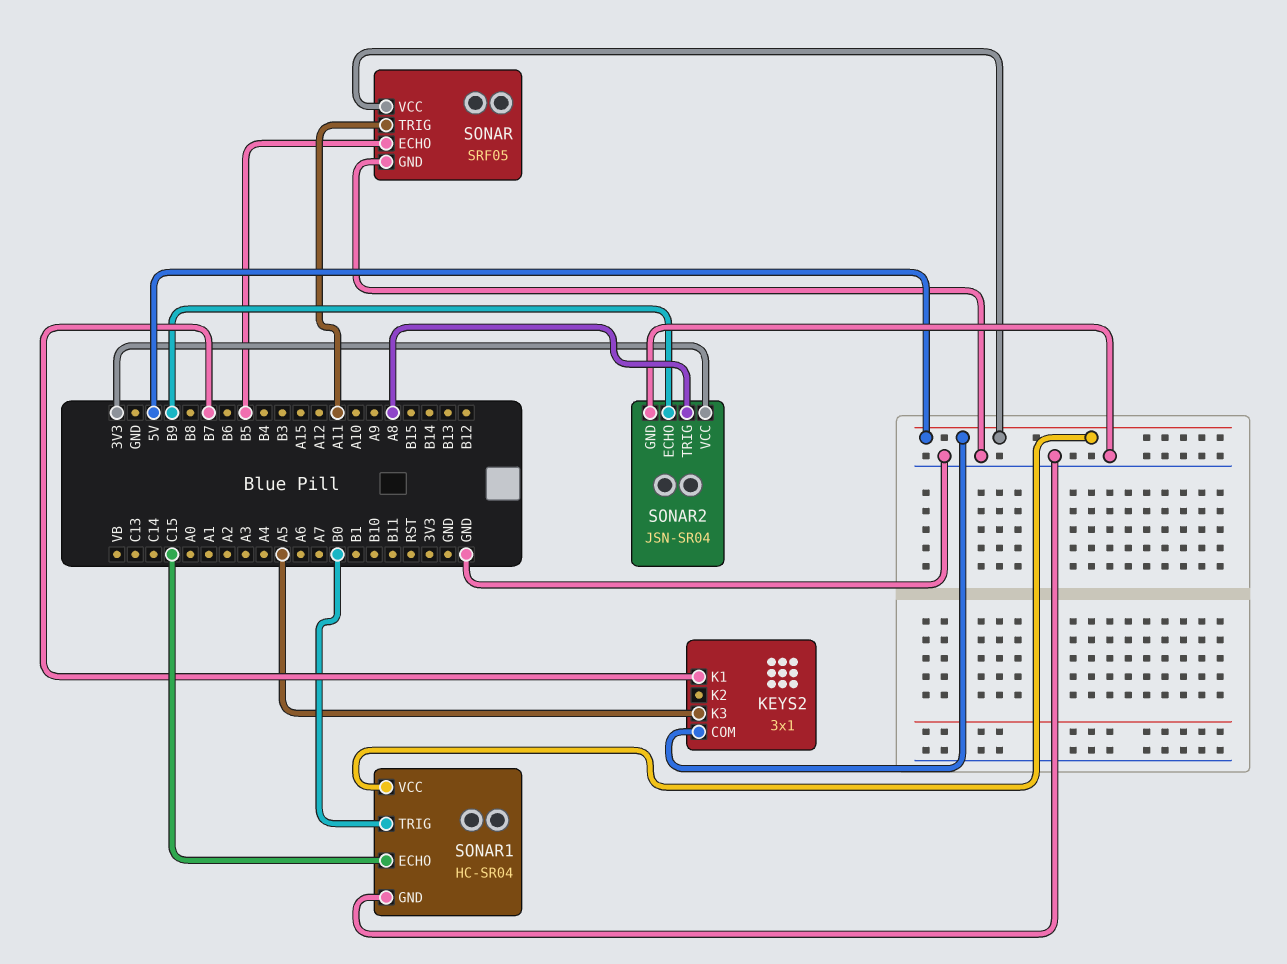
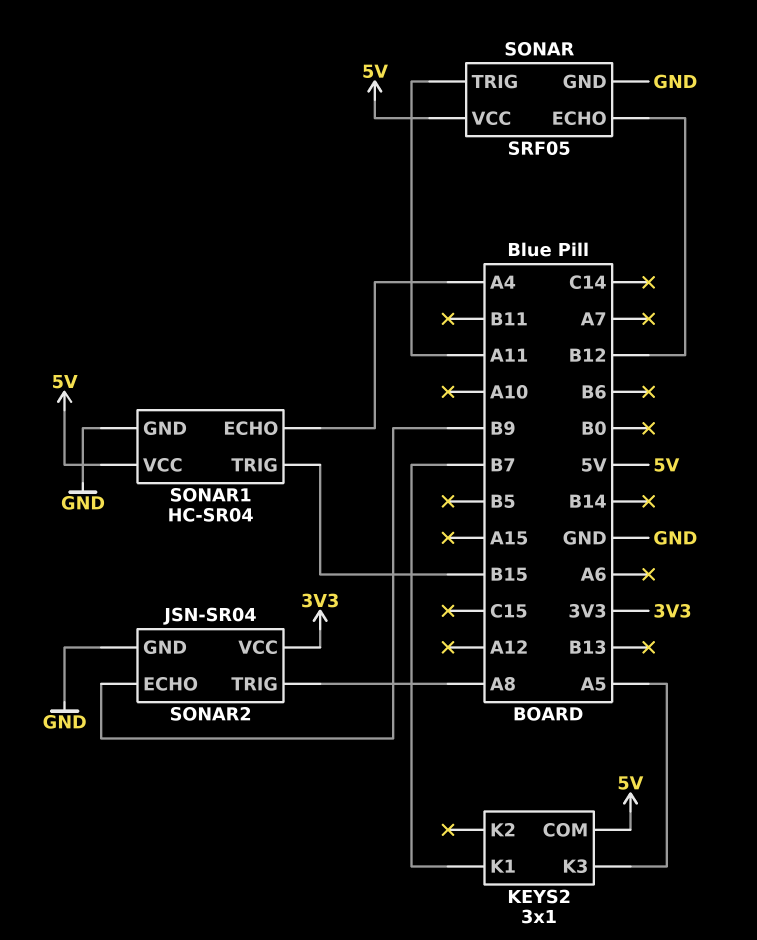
SONAR pin ECHO: B5 -> B12
SONAR1 pin ECHO: C15 -> A4
SONAR1 pin TRIG: B0 -> B15

